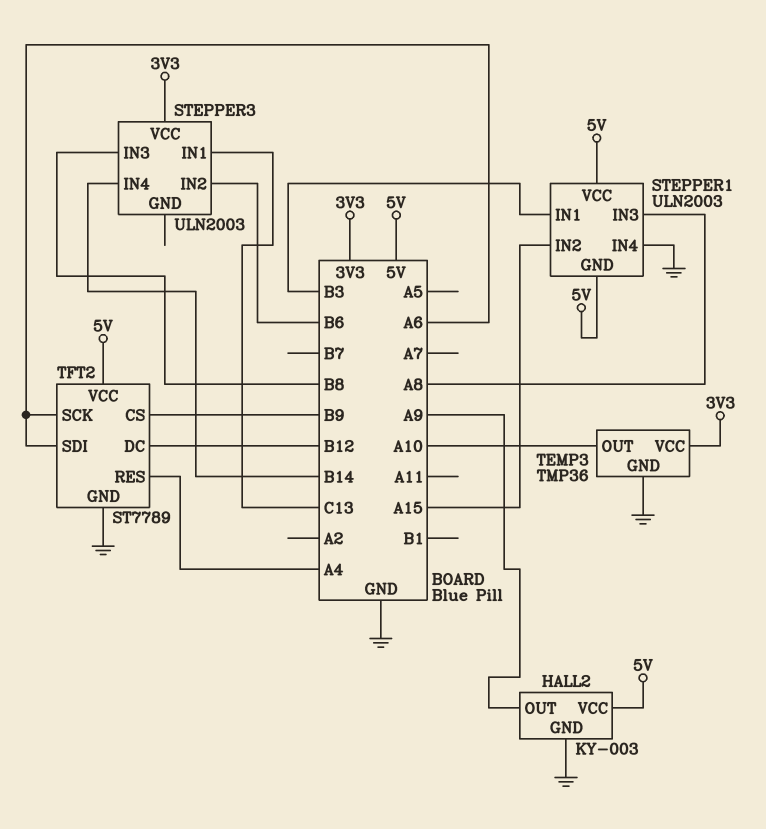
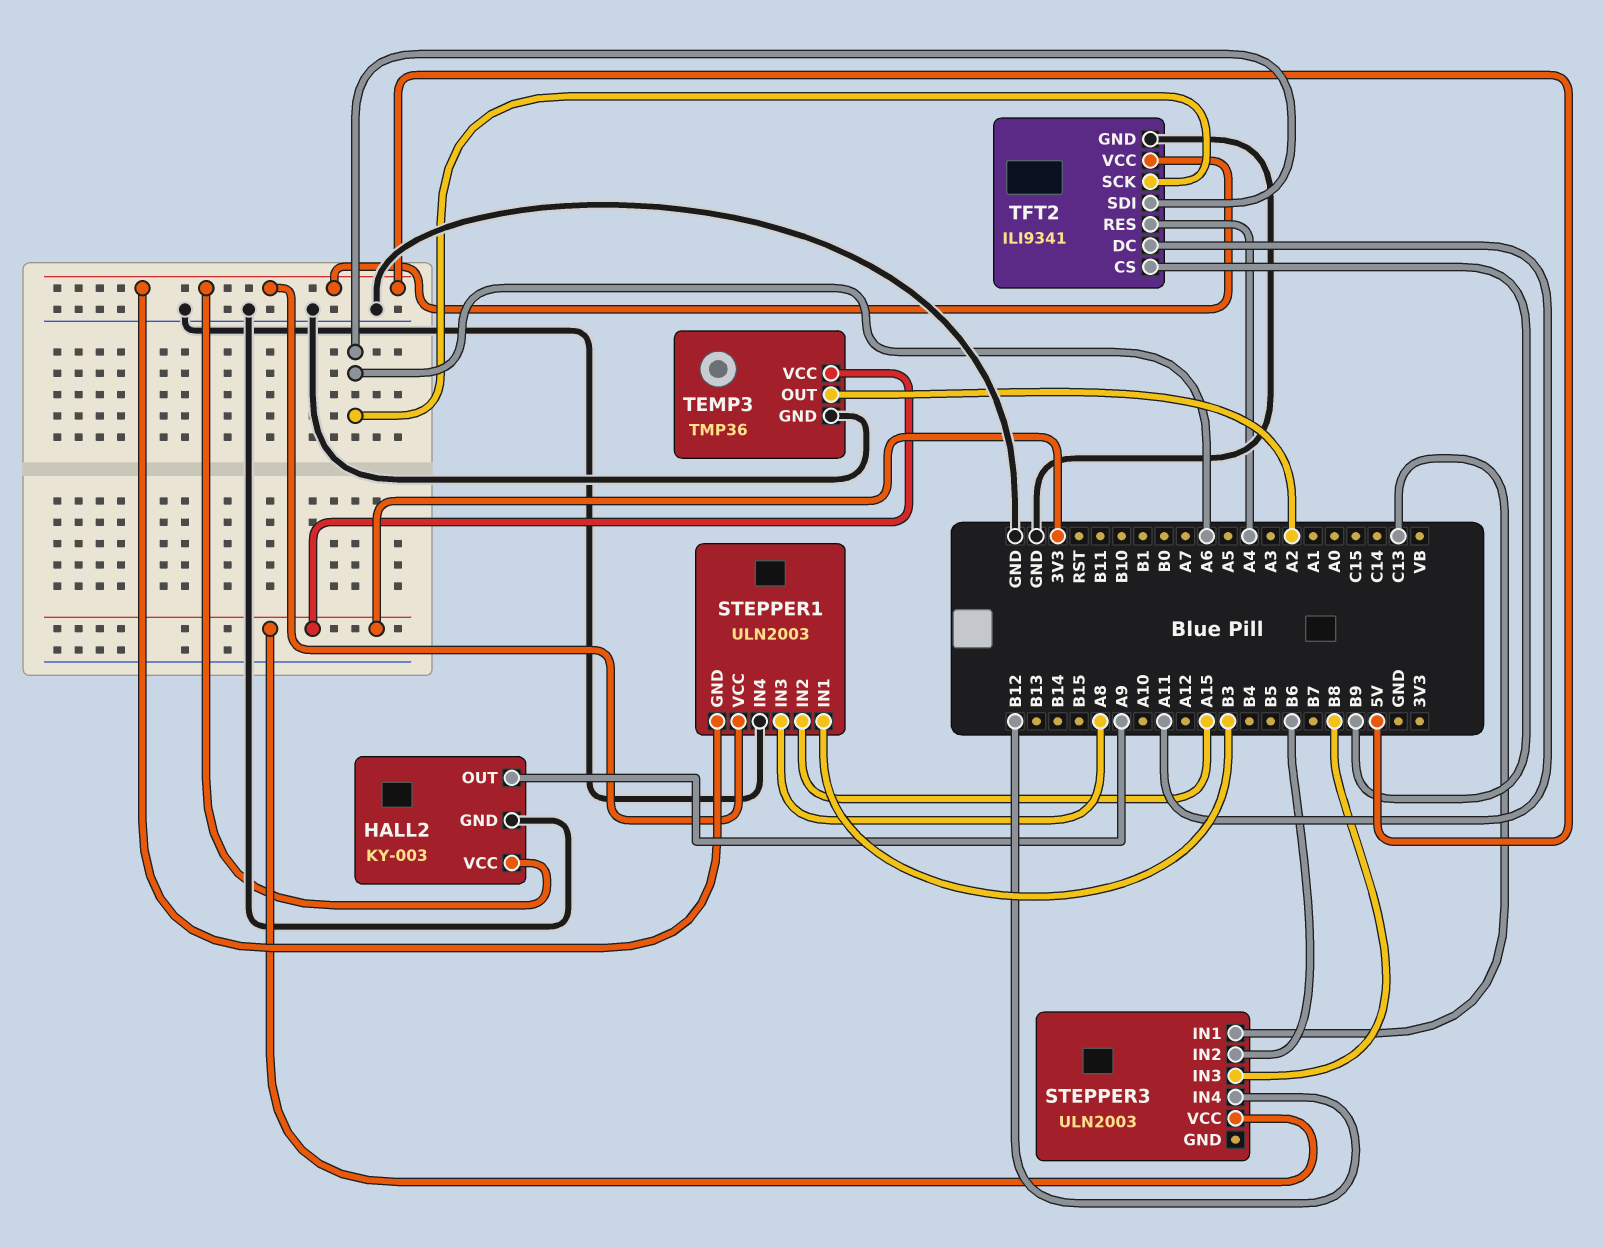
STEPPER3 pin IN4: B14 -> B12
TEMP3 pin OUT: A10 -> A2
TFT2: ST7789 -> ILI9341
TFT2 pin DC: B12 -> A11

